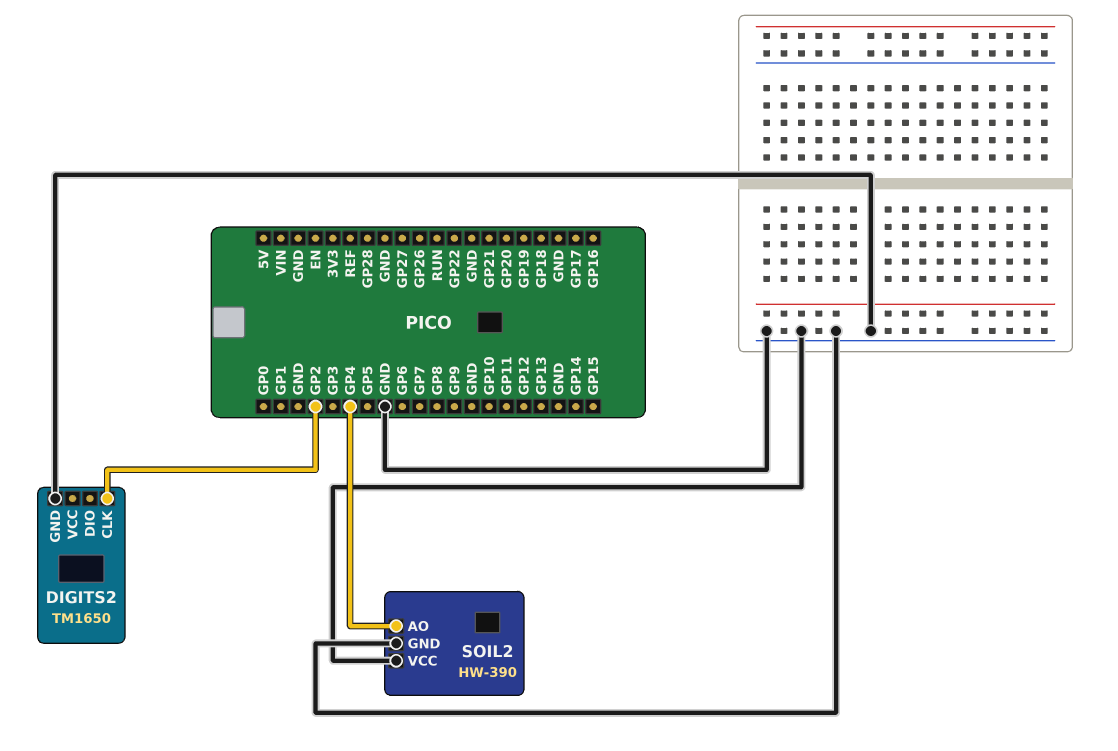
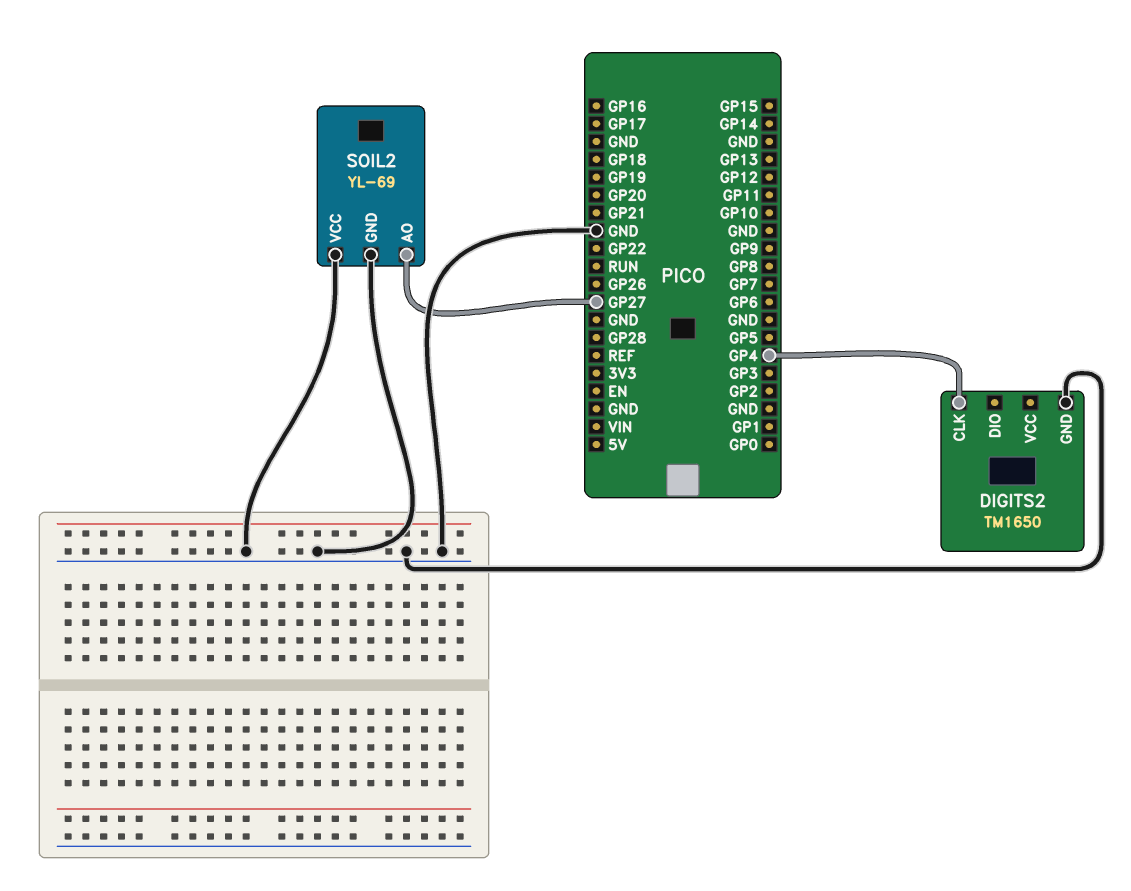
DIGITS2 pin CLK: GP2 -> GP4
SOIL2: HW-390 -> YL-69
SOIL2 pin AO: GP4 -> GP27

